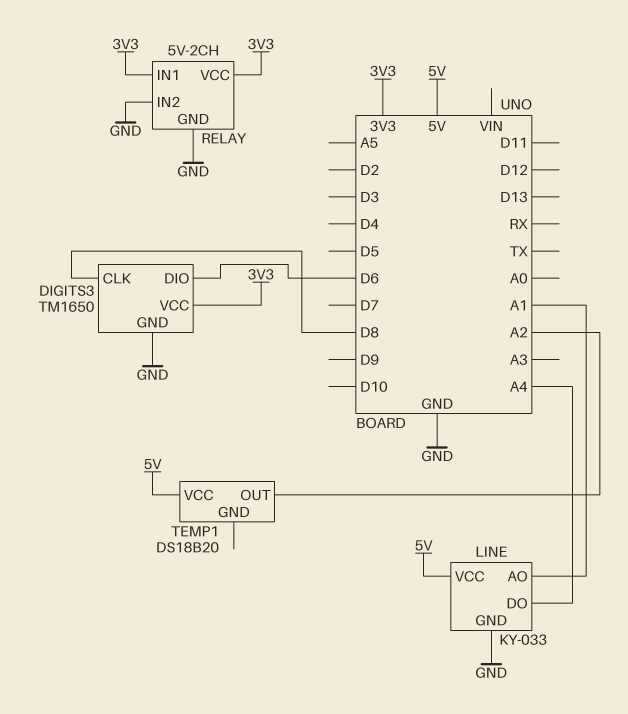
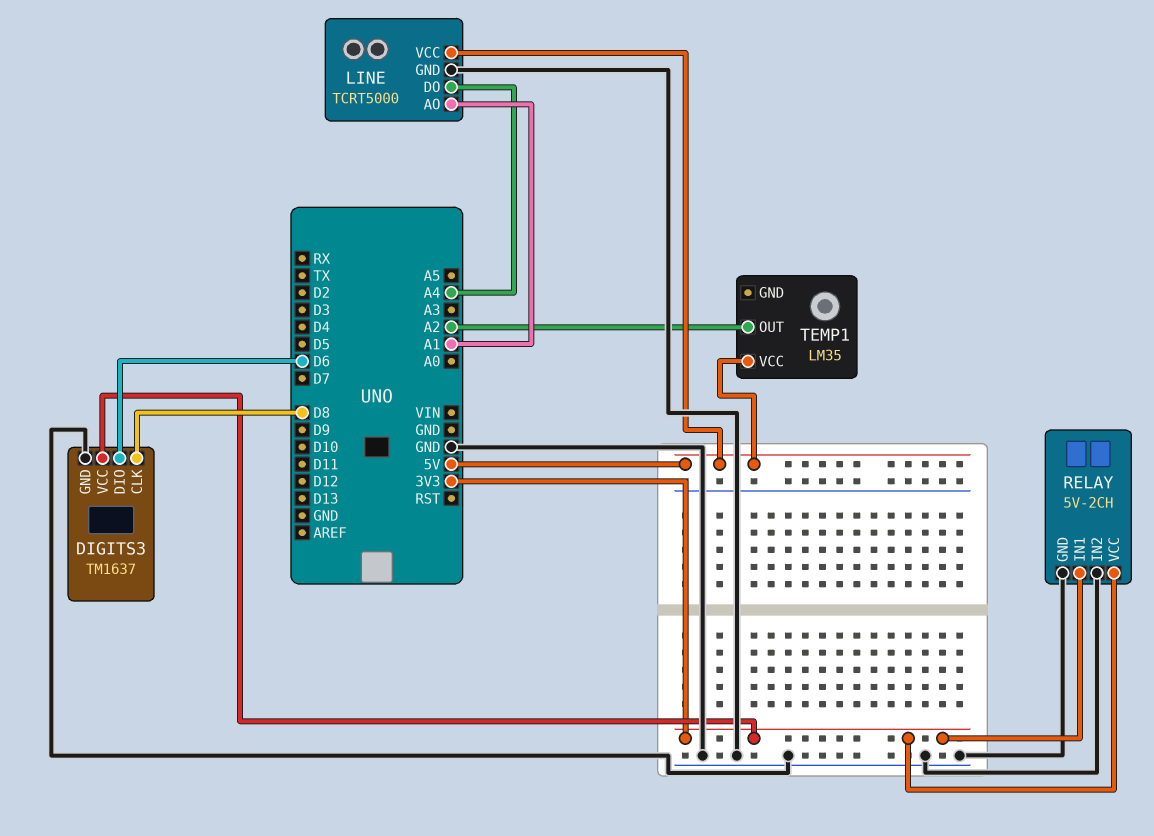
DIGITS3: TM1650 -> TM1637
LINE: KY-033 -> TCRT5000
TEMP1: DS18B20 -> LM35

